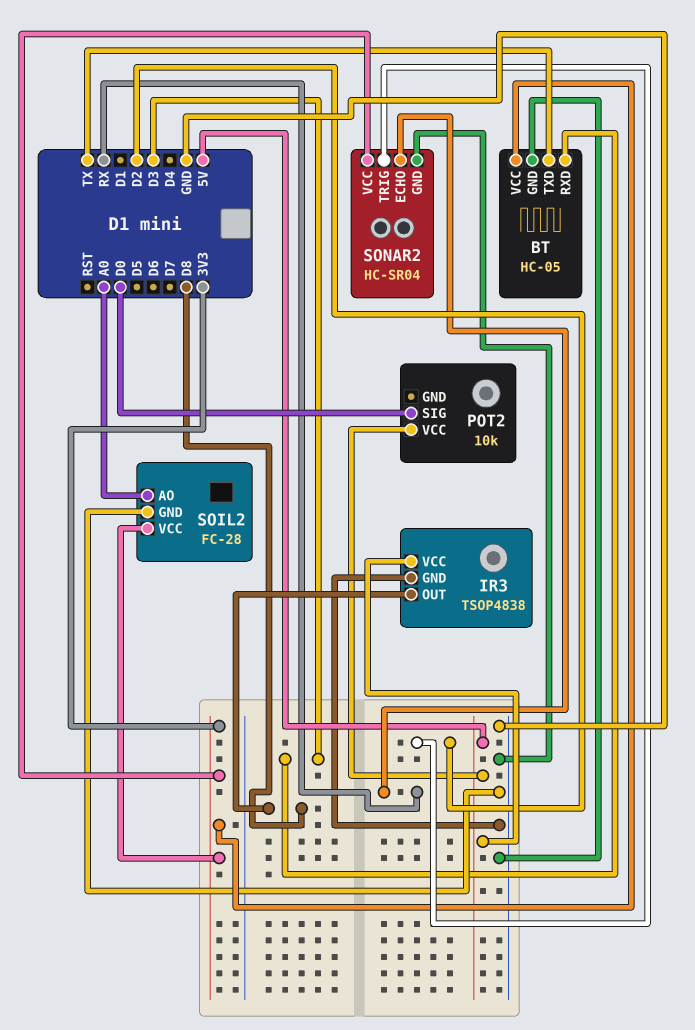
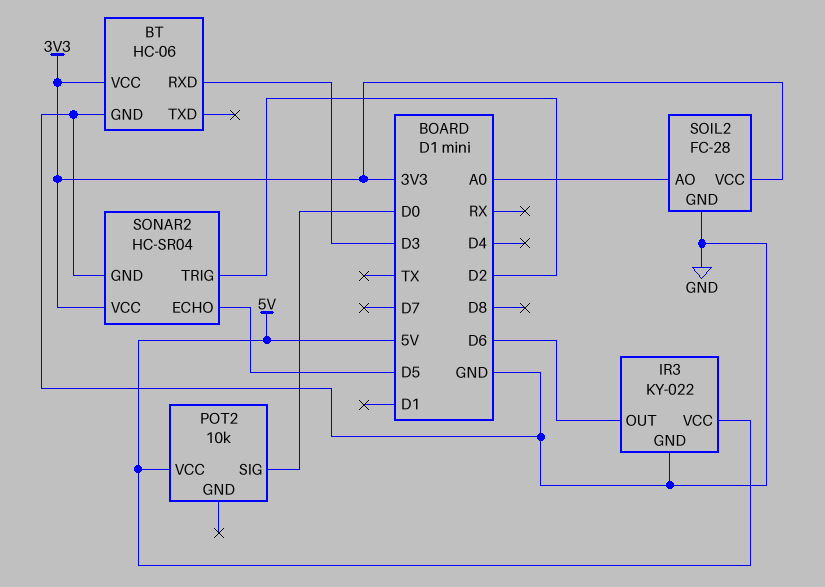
BT: HC-05 -> HC-06
BT pin TXD: TX -> none
IR3: TSOP4838 -> KY-022
IR3 pin OUT: D8 -> D6
SONAR2 pin ECHO: RX -> D5

